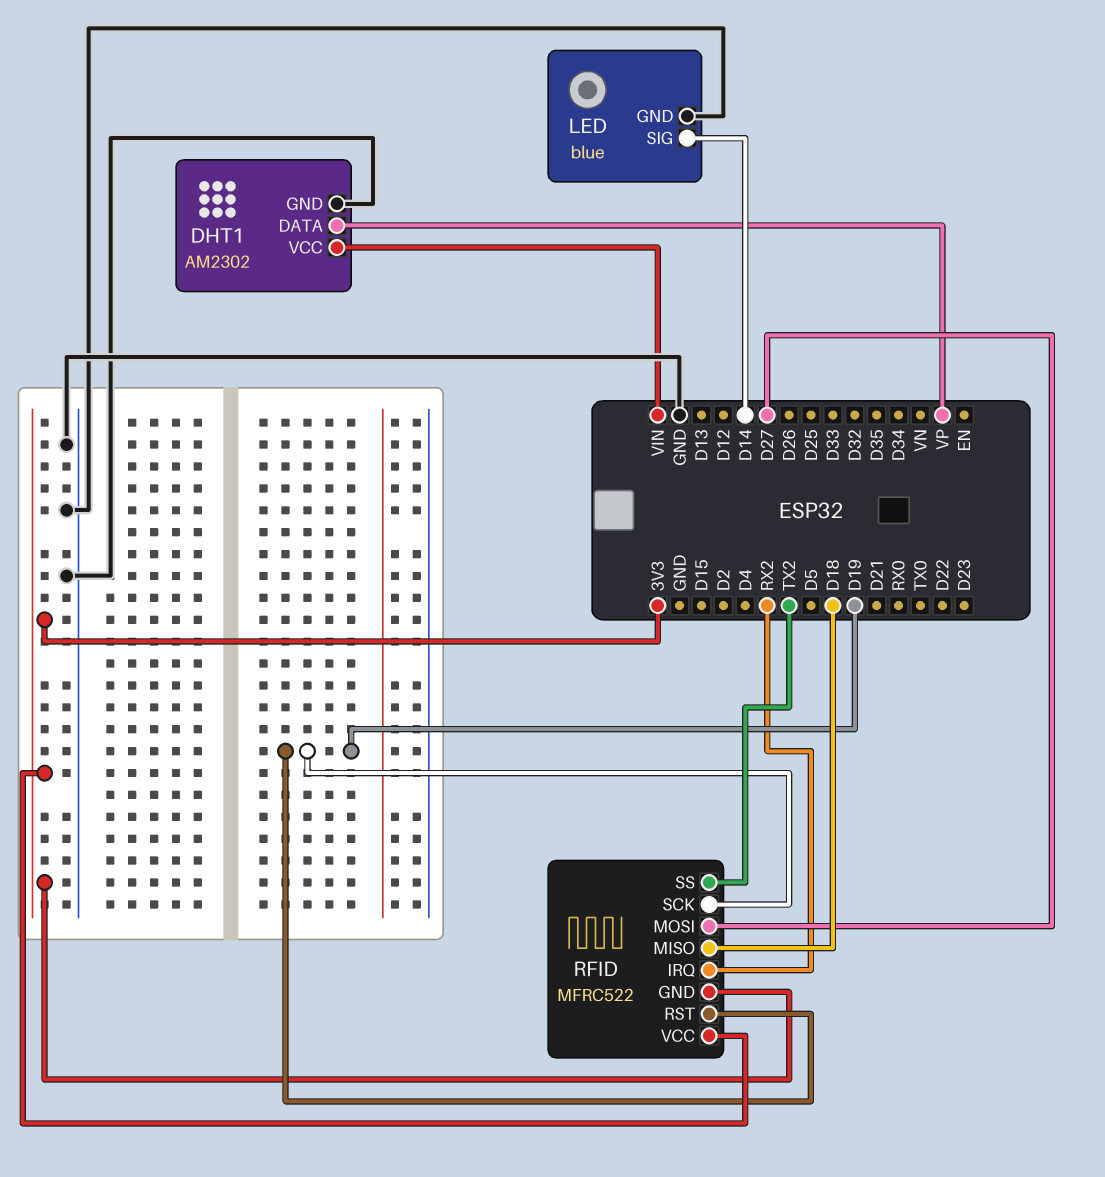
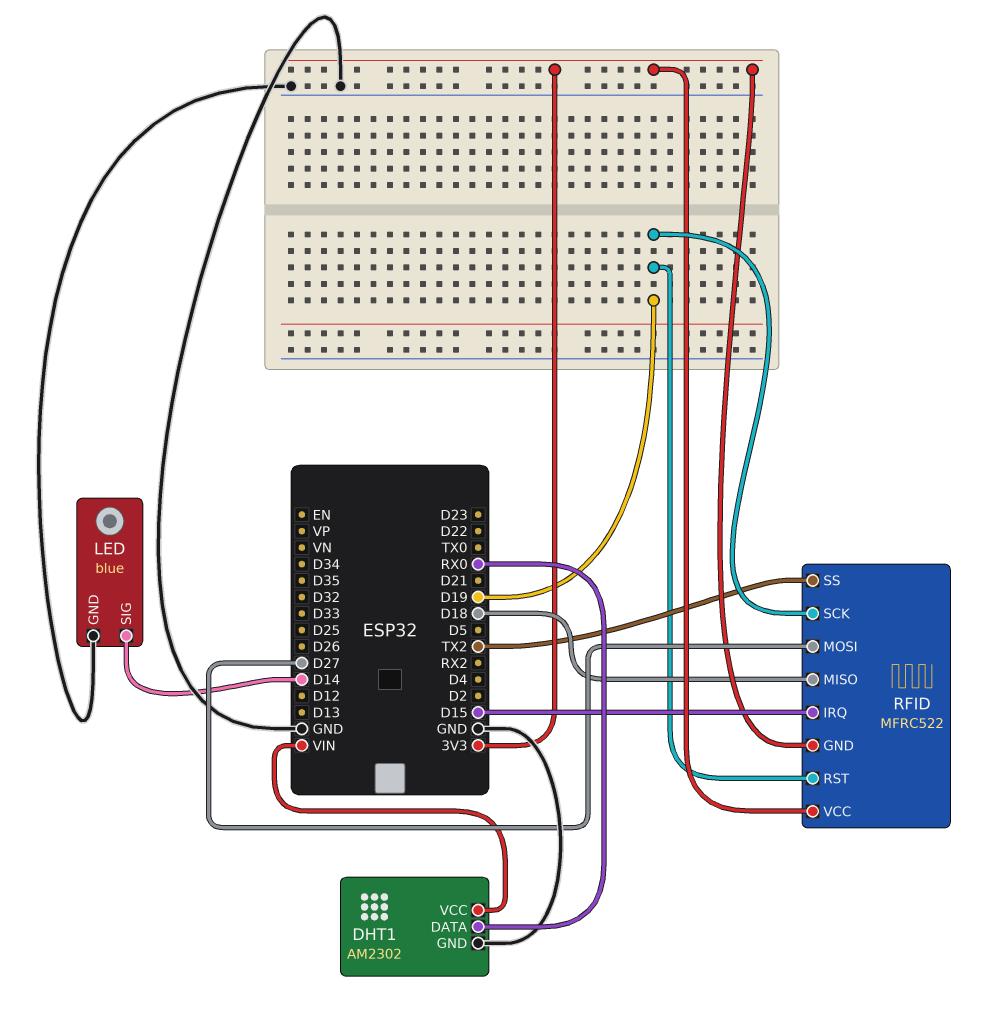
DHT1 pin DATA: VP -> RX0
RFID pin IRQ: RX2 -> D15

